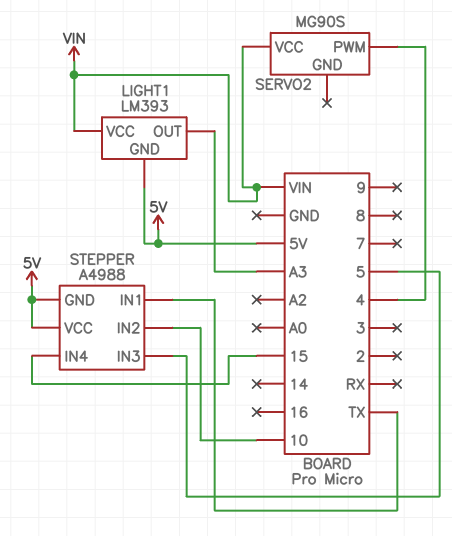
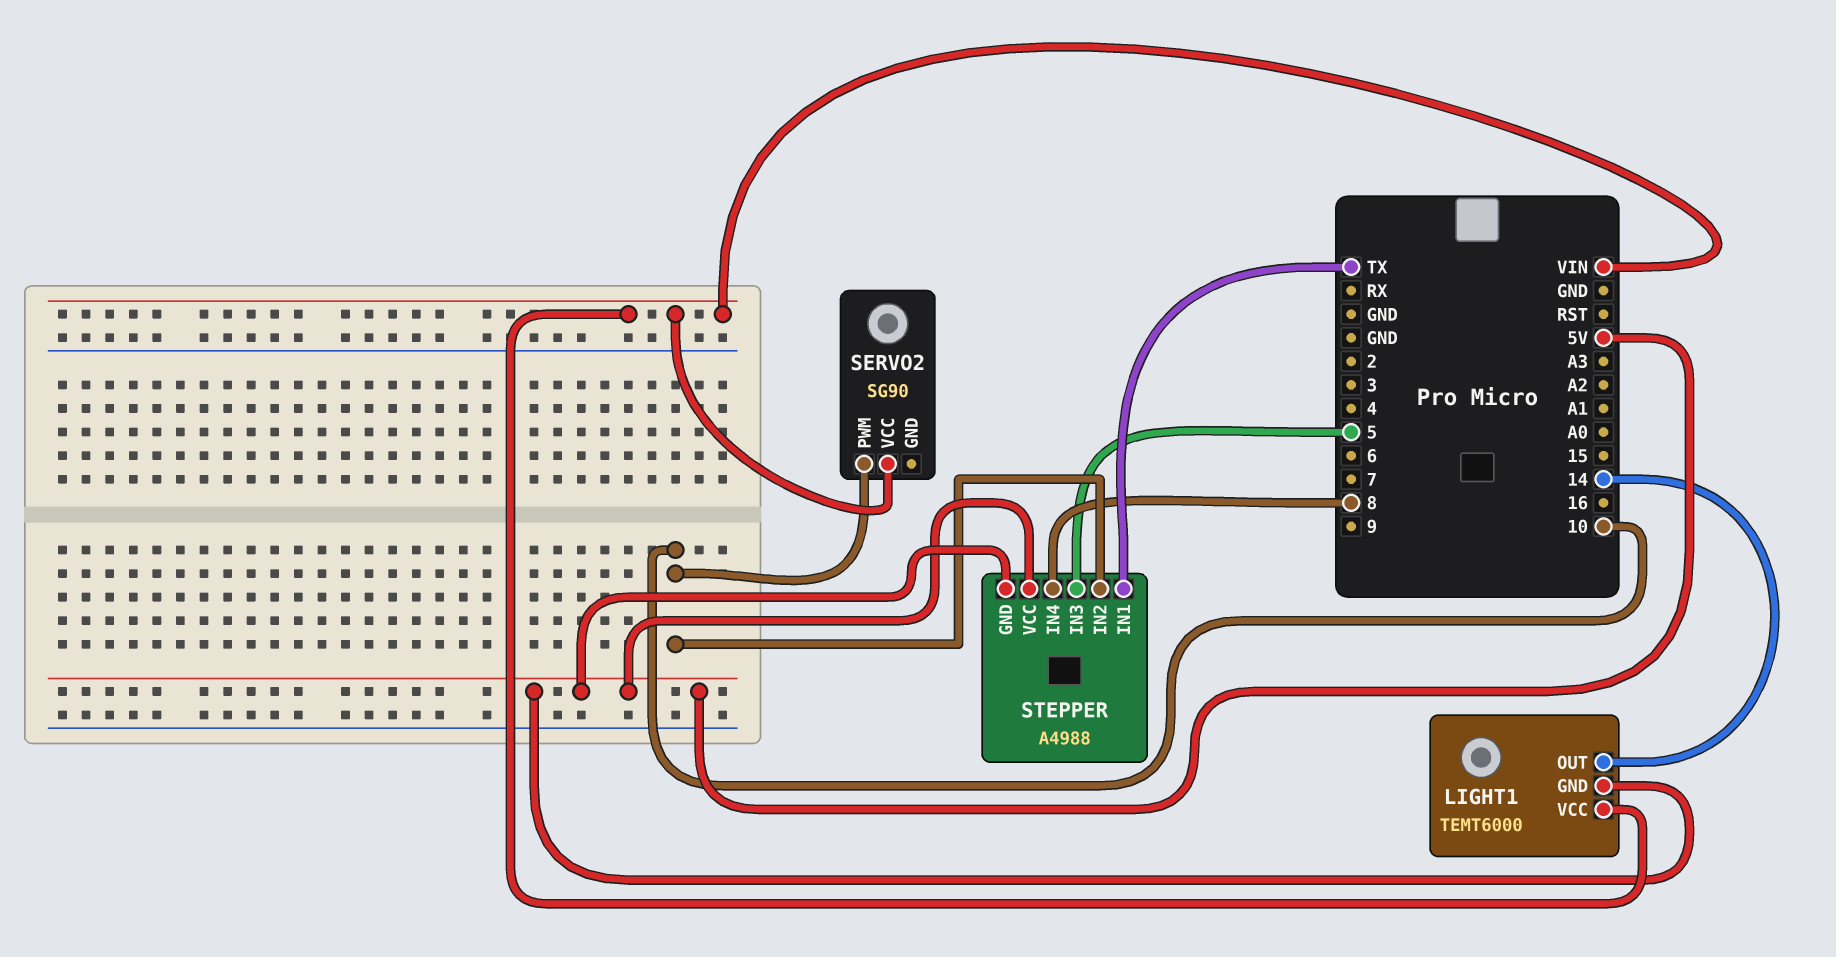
LIGHT1: LM393 -> TEMT6000
LIGHT1 pin OUT: A3 -> 14
SERVO2: MG90S -> SG90
SERVO2 pin PWM: 4 -> 10
STEPPER pin IN4: 15 -> 8

